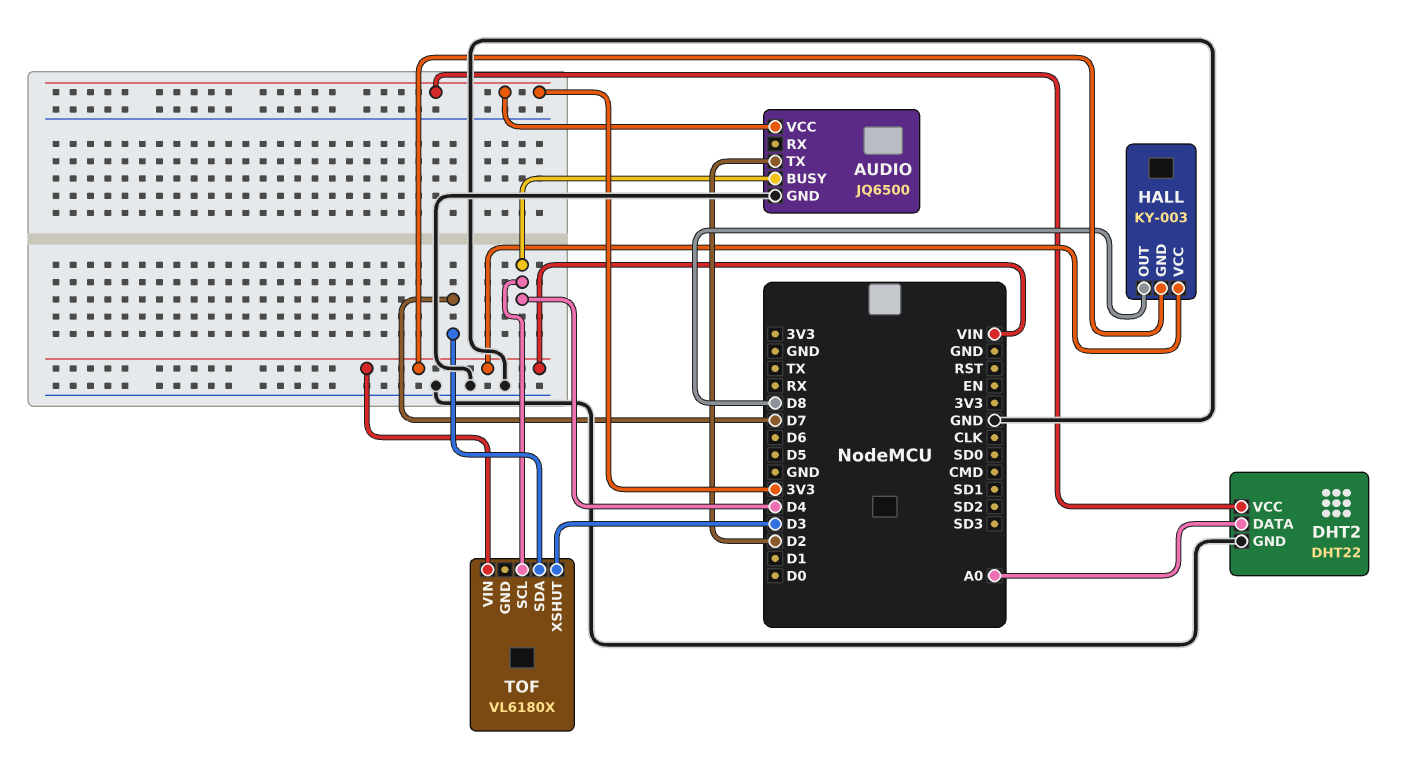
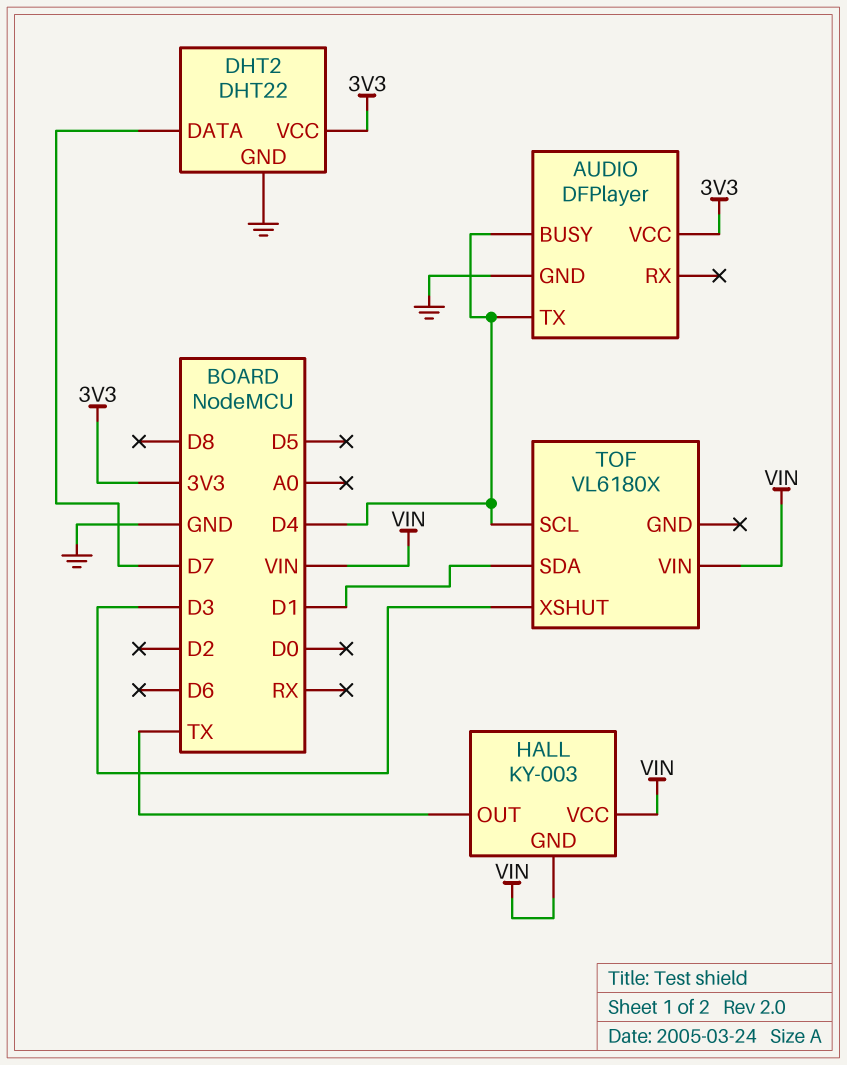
AUDIO: JQ6500 -> DFPlayer
AUDIO pin TX: D2 -> D4
DHT2 pin DATA: A0 -> D7
HALL pin OUT: D8 -> TX
TOF pin SDA: D7 -> D1

